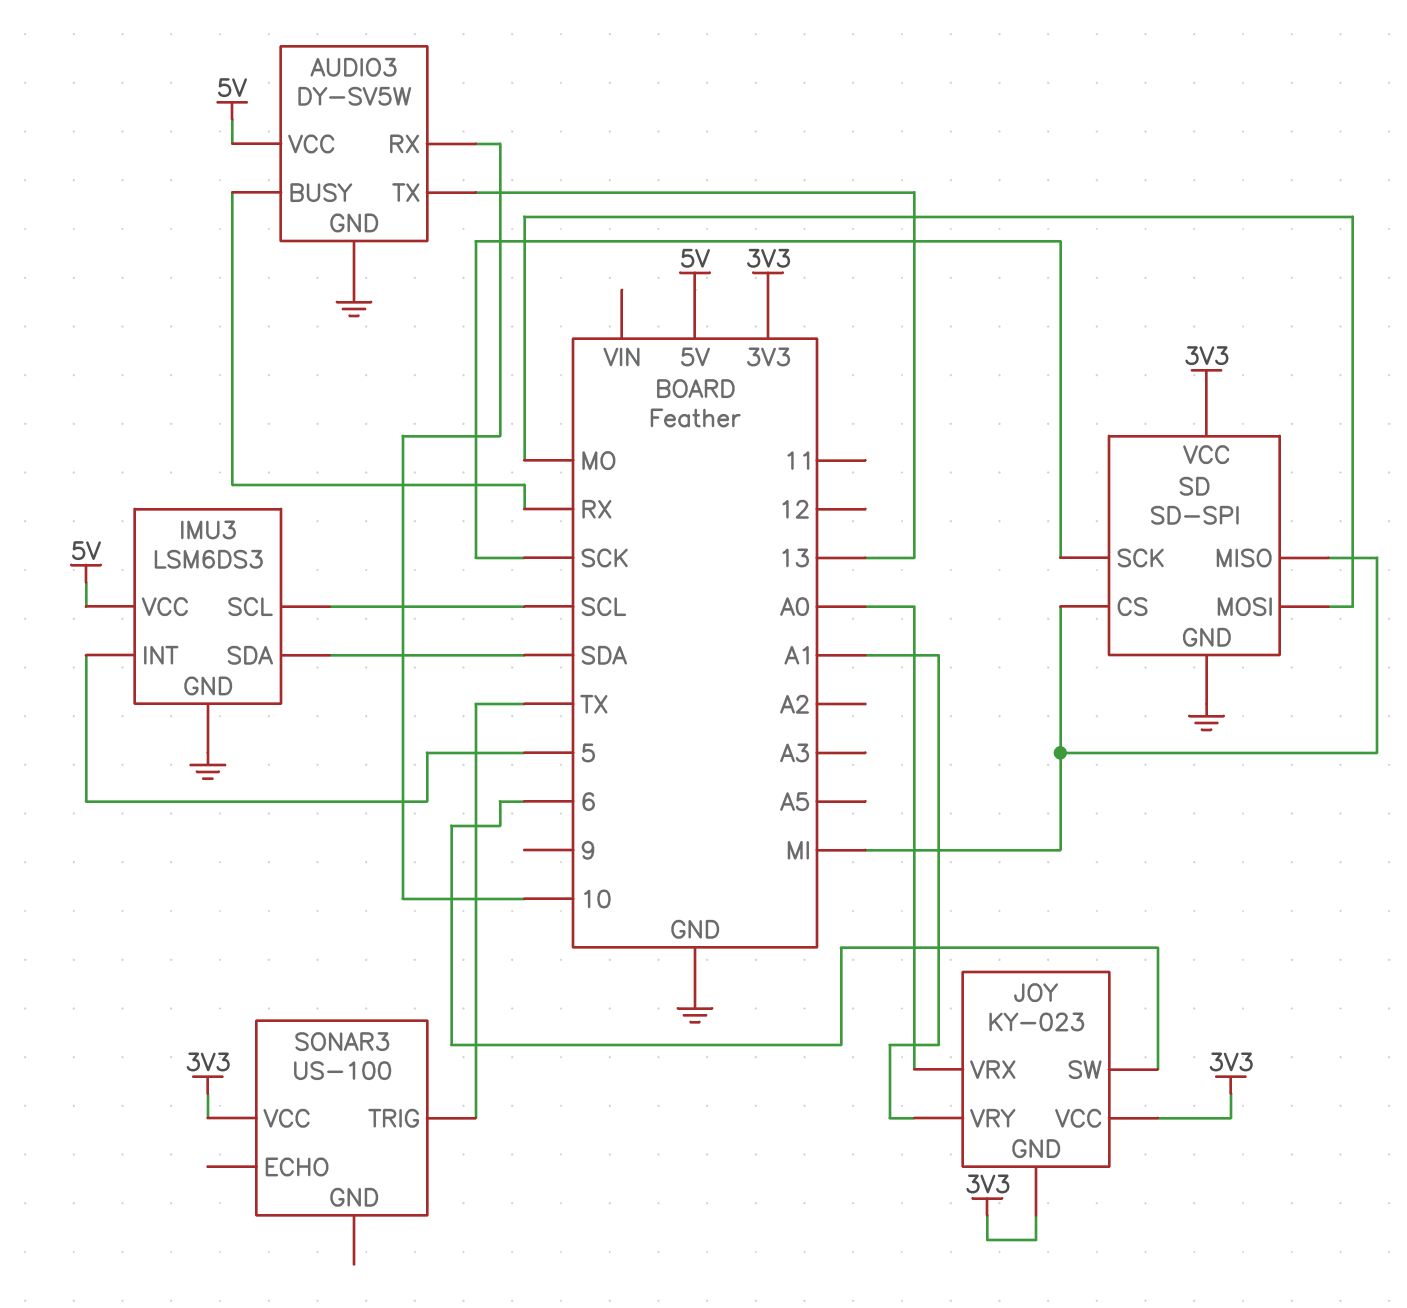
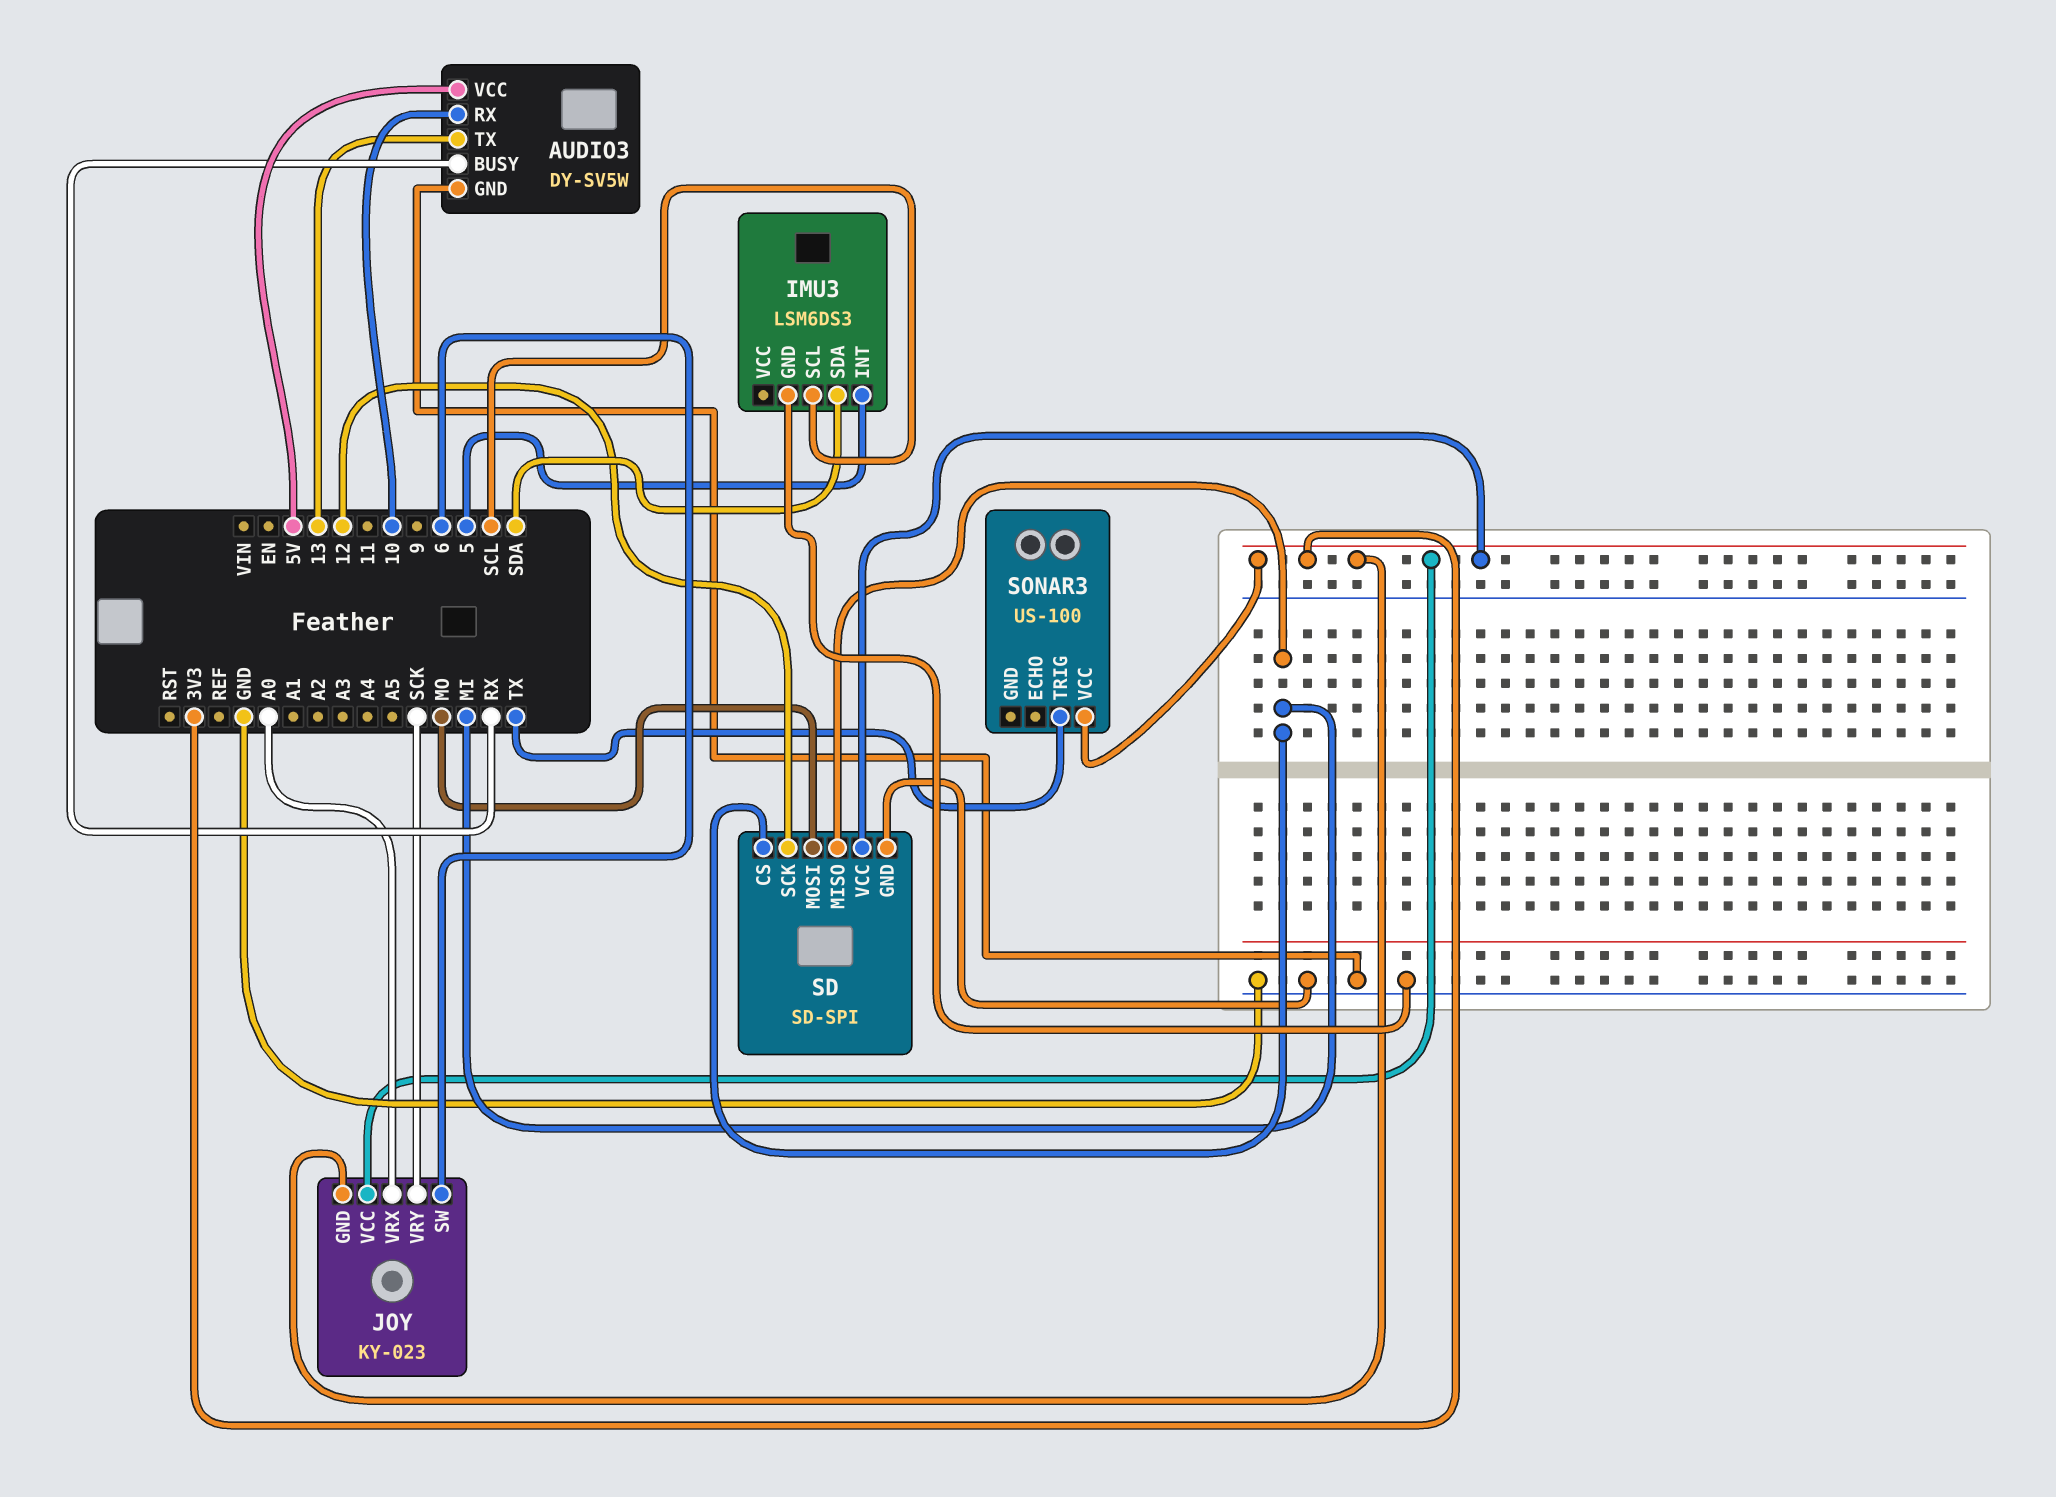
IMU3 pin VCC: 5V -> none
JOY pin VRY: A1 -> SCK
SD pin SCK: SCK -> 12

